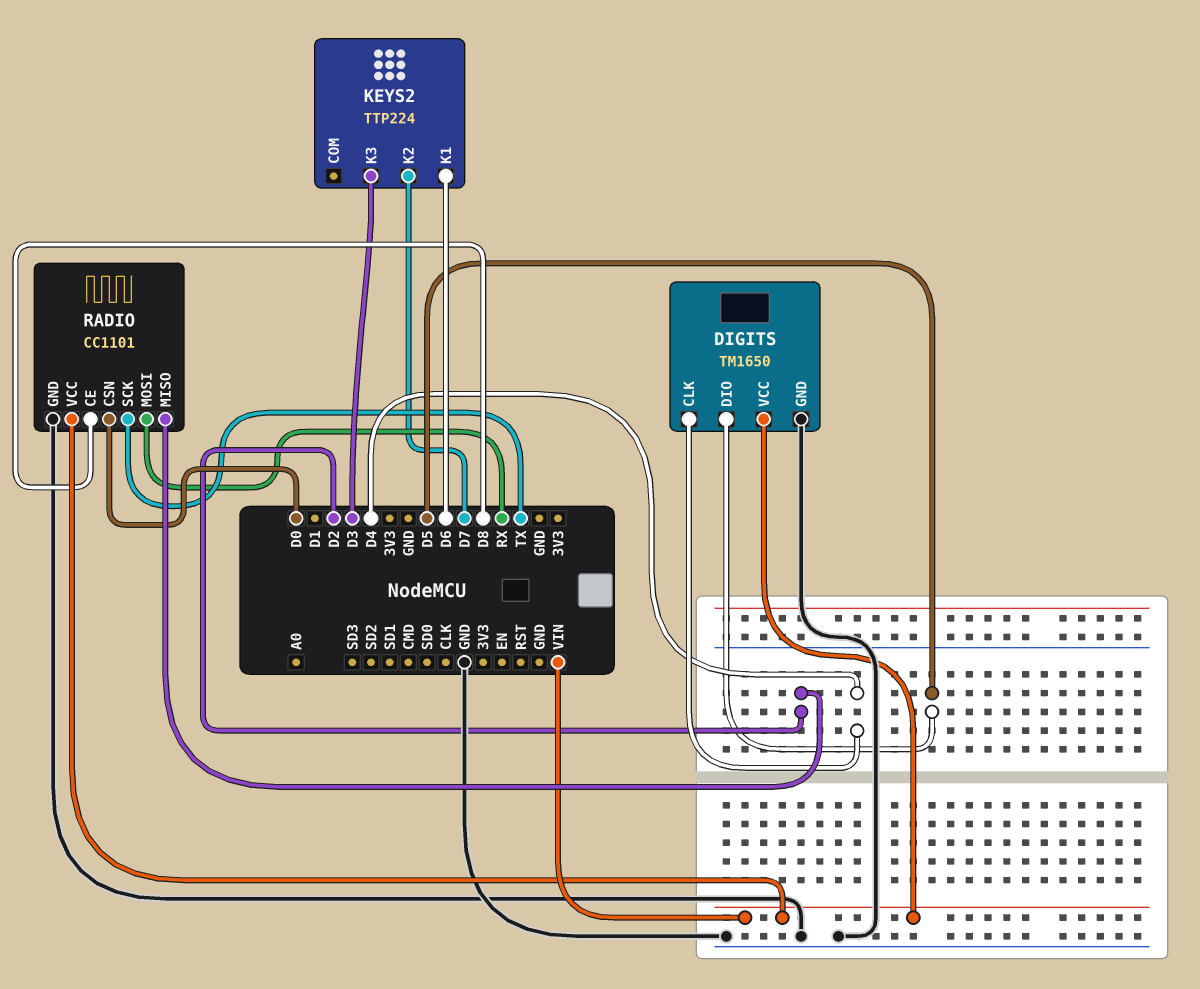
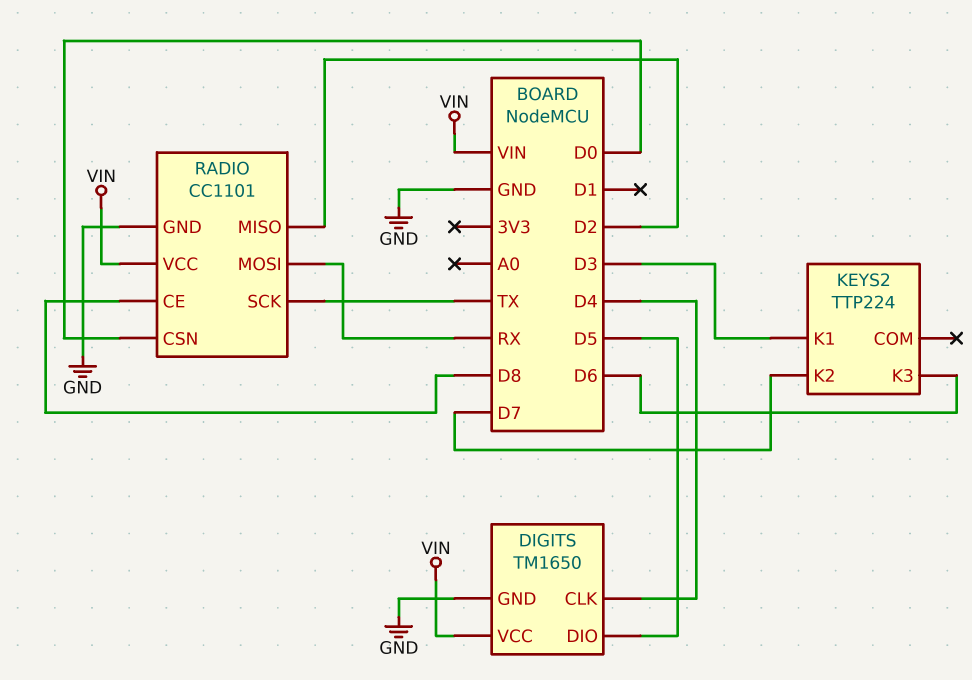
KEYS2 pin K1: D6 -> D3
KEYS2 pin K3: D3 -> D6

